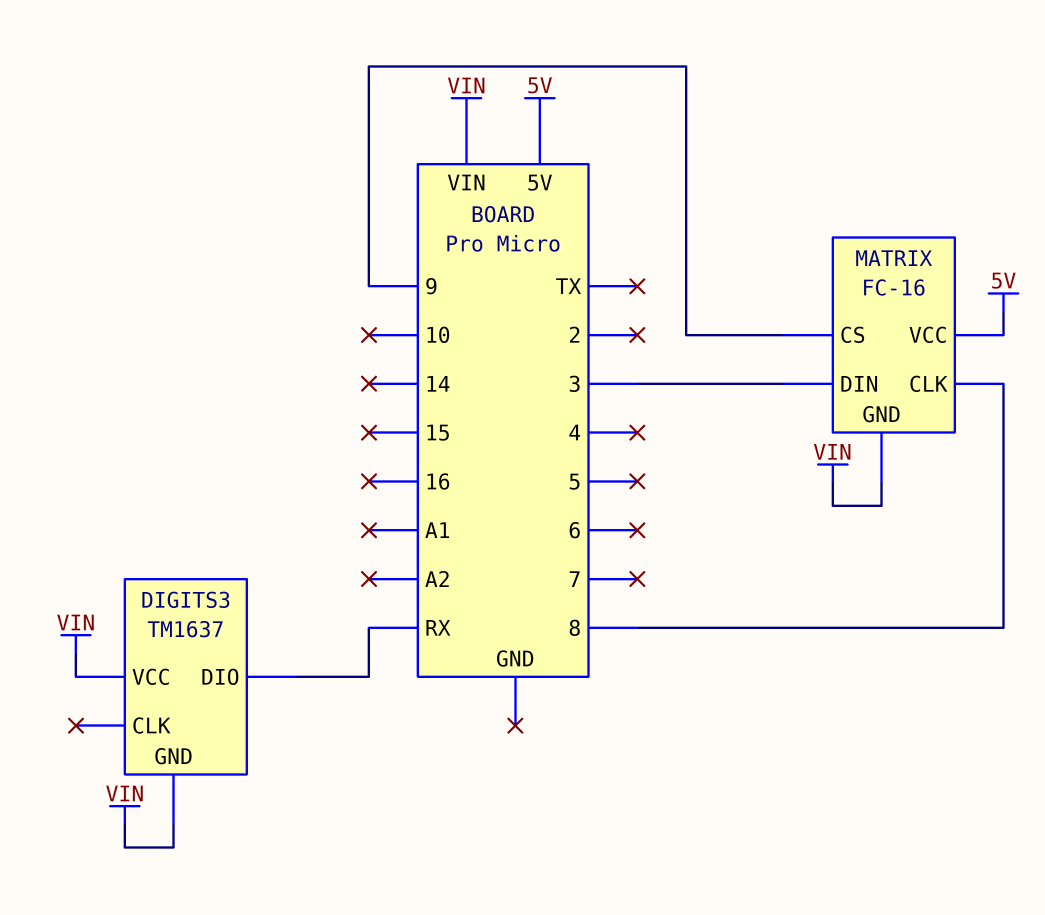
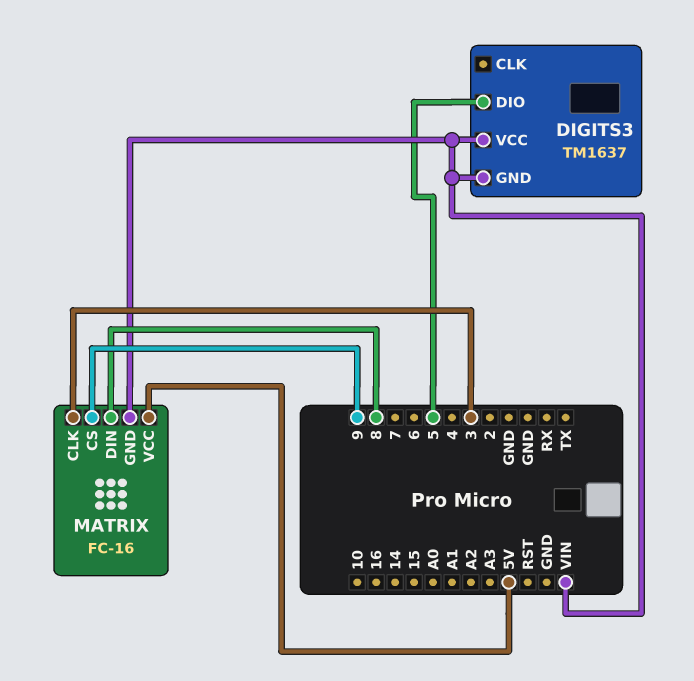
DIGITS3 pin DIO: RX -> 5
MATRIX pin CLK: 8 -> 3
MATRIX pin DIN: 3 -> 8

